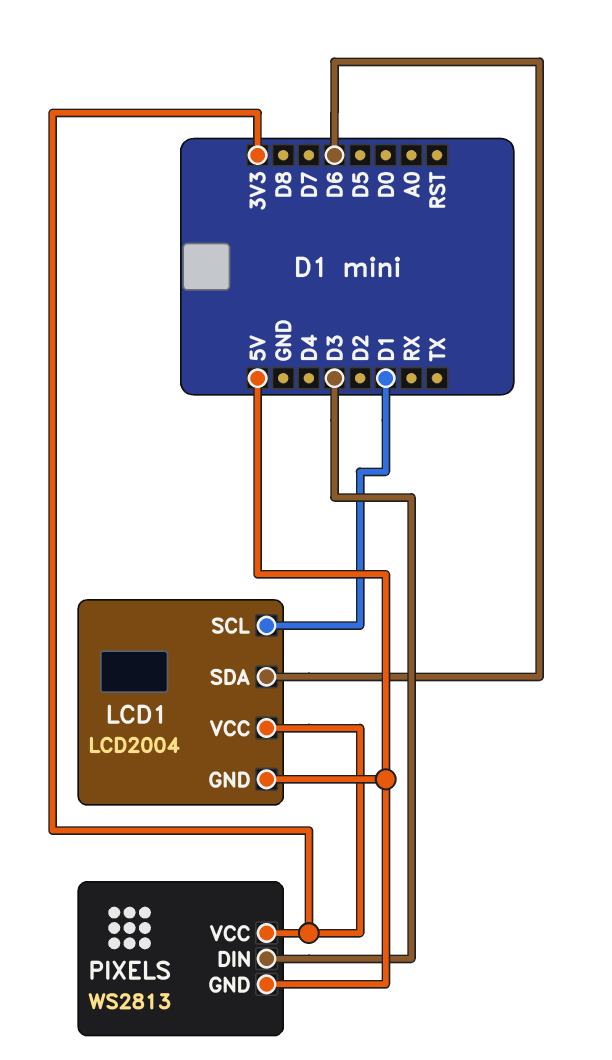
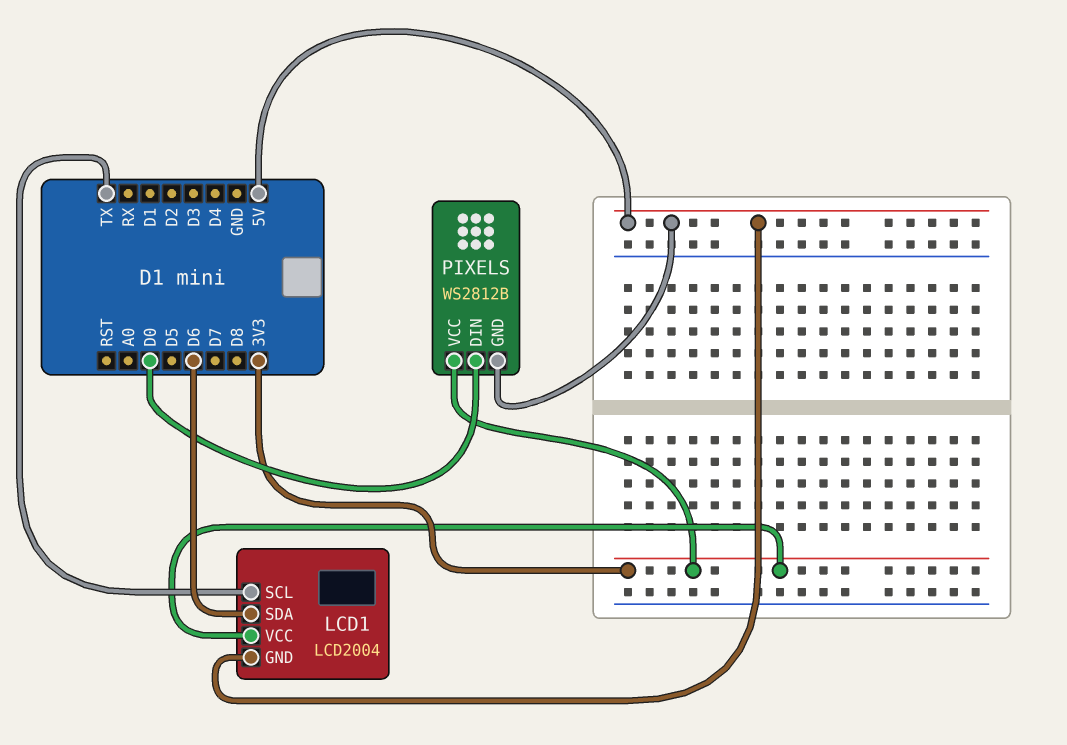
LCD1 pin SCL: D1 -> TX
PIXELS: WS2813 -> WS2812B
PIXELS pin DIN: D3 -> D0

